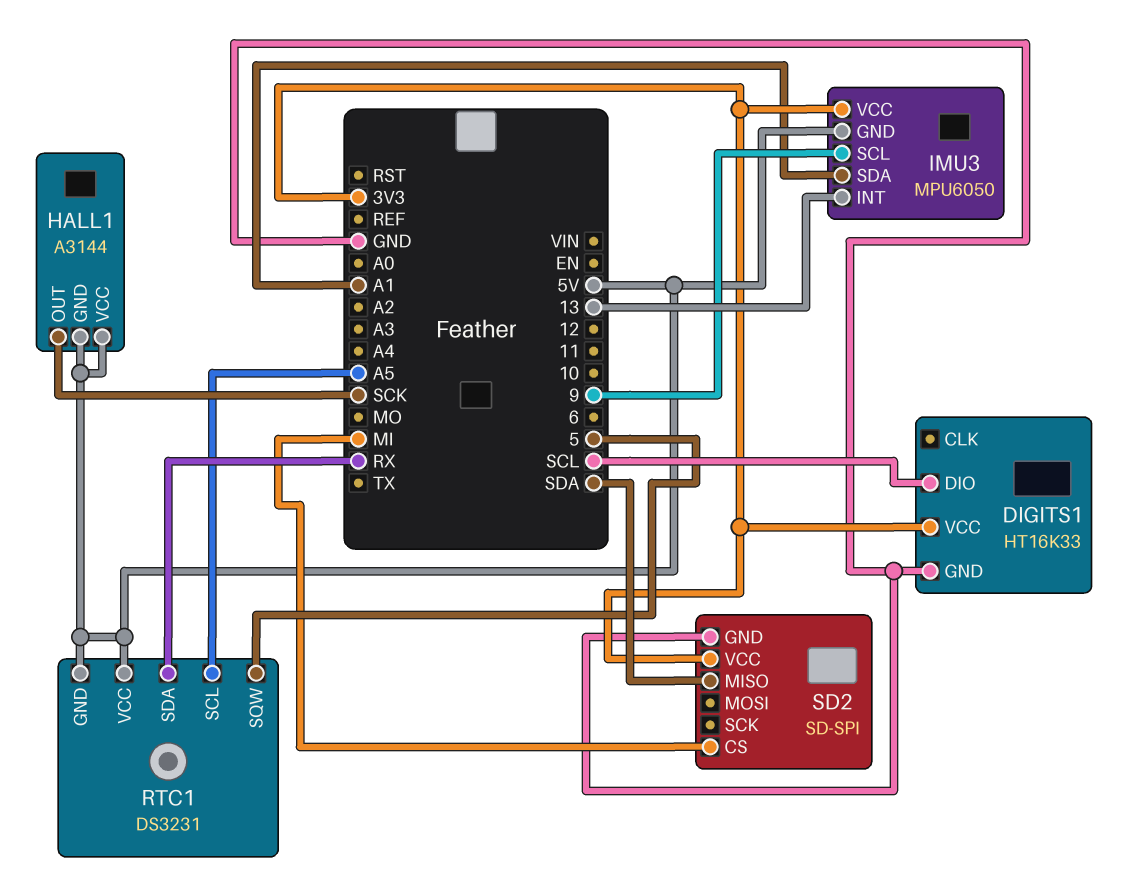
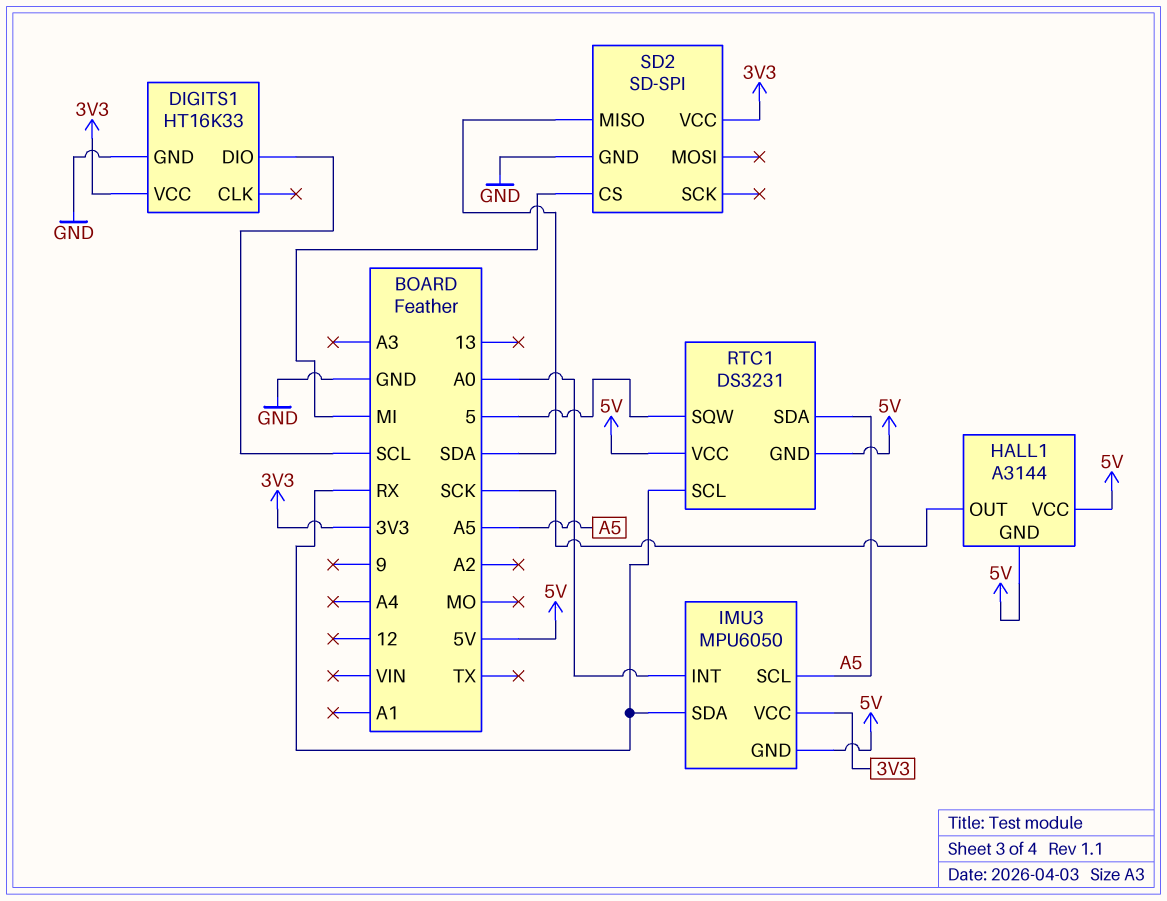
IMU3 pin INT: 13 -> A0
IMU3 pin SCL: 9 -> A5
IMU3 pin SDA: A1 -> RX
RTC1 pin SCL: A5 -> RX
RTC1 pin SDA: RX -> A5

